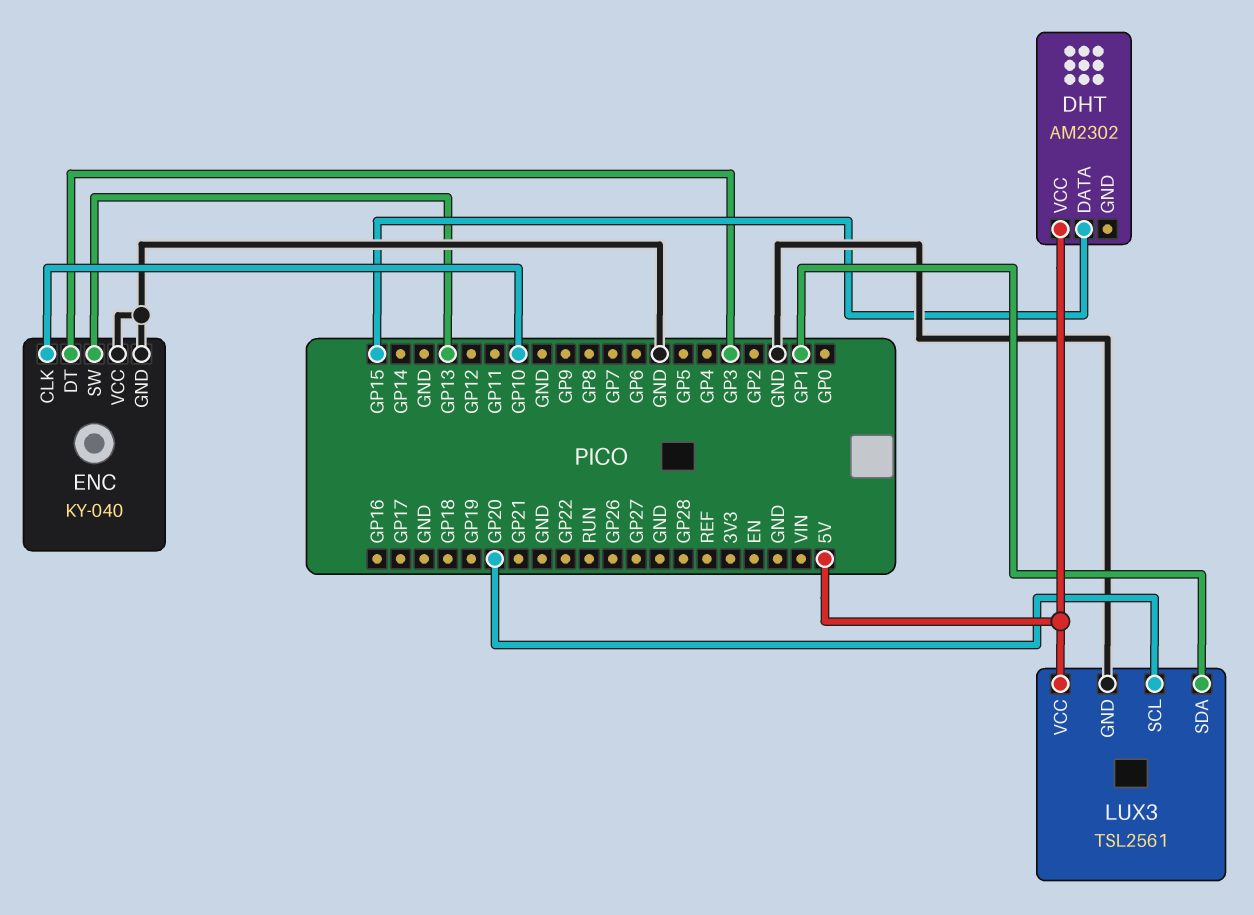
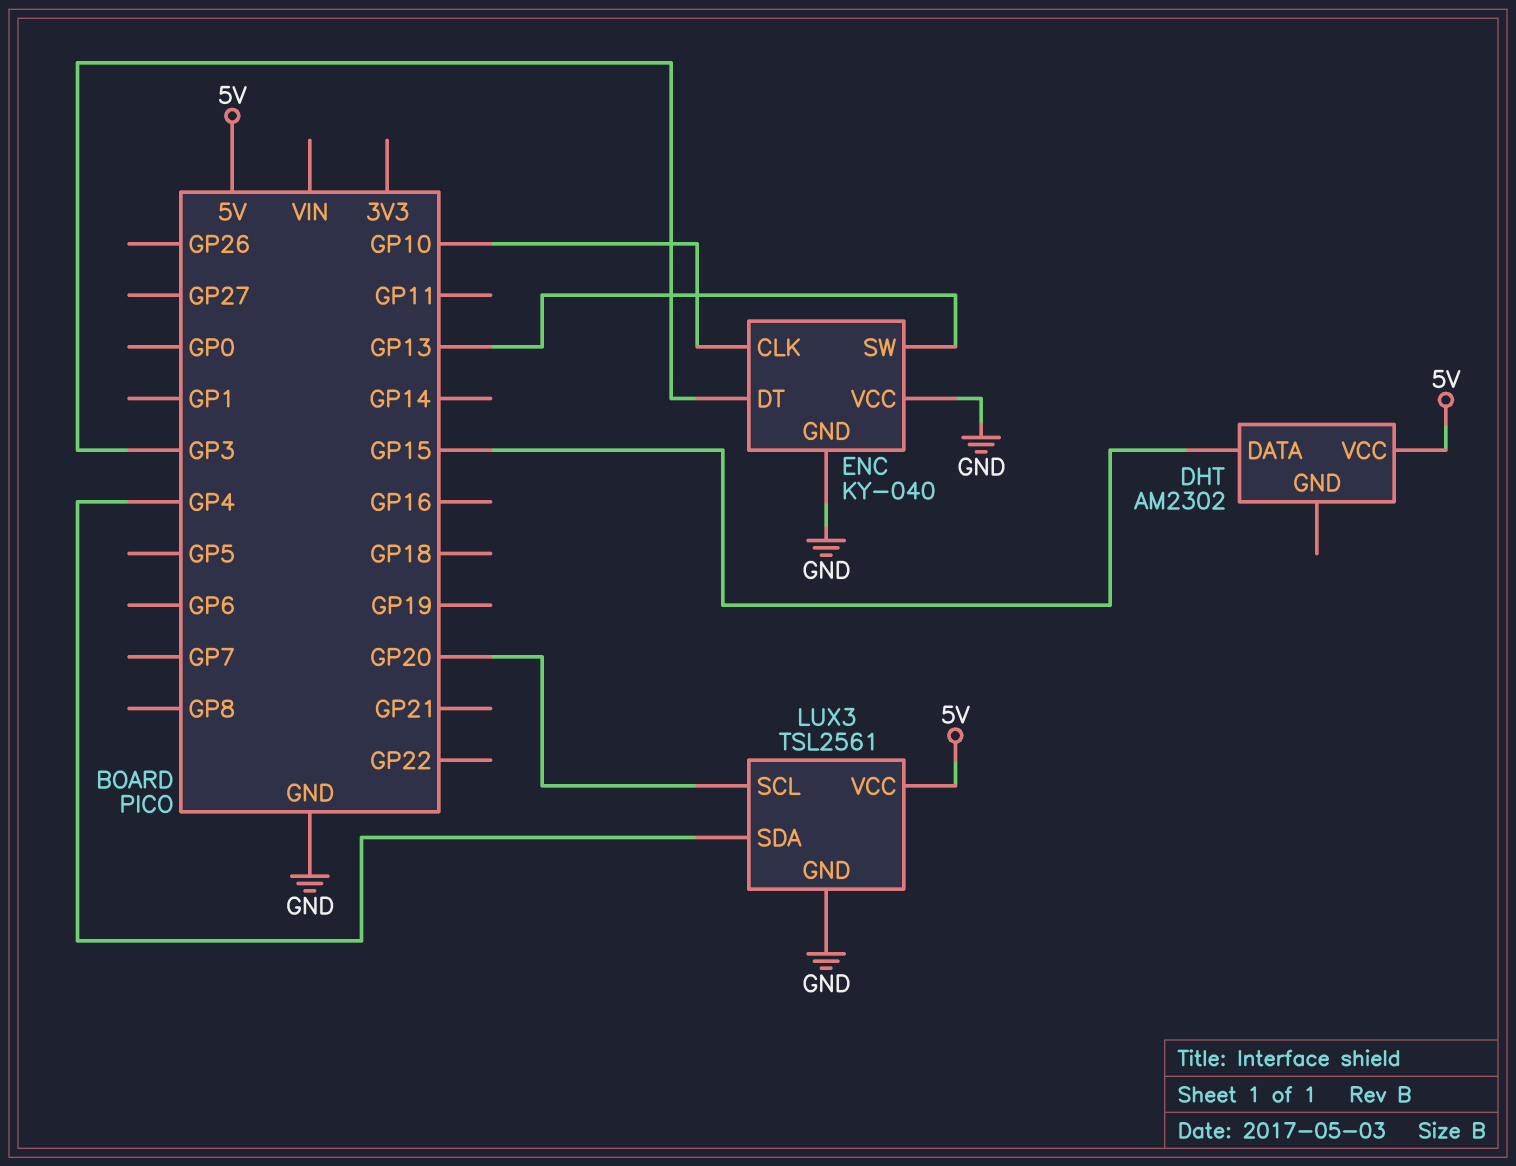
LUX3 pin SDA: GP1 -> GP4

